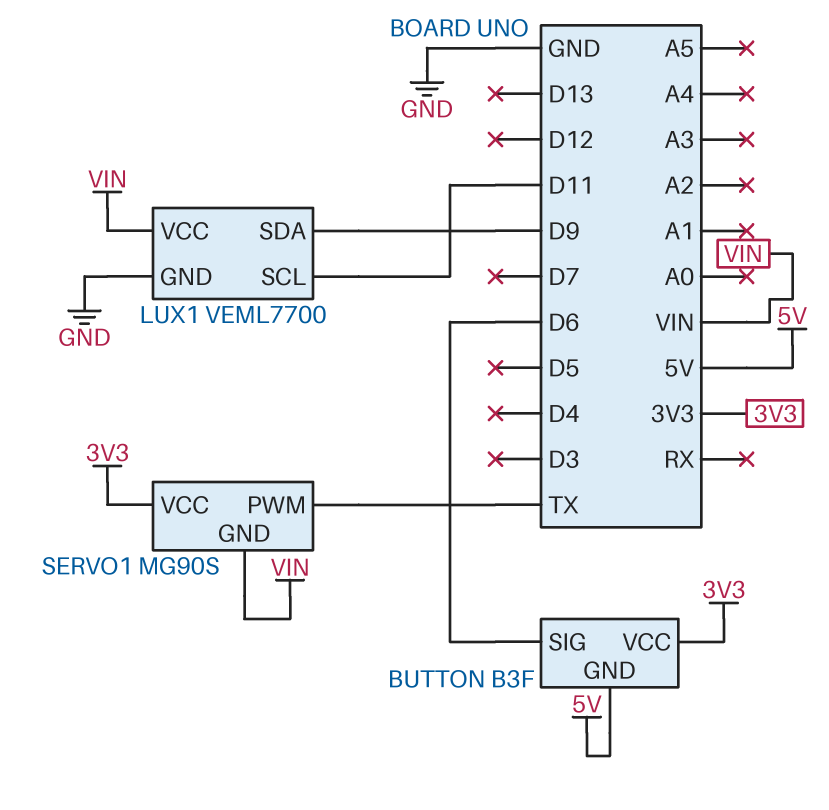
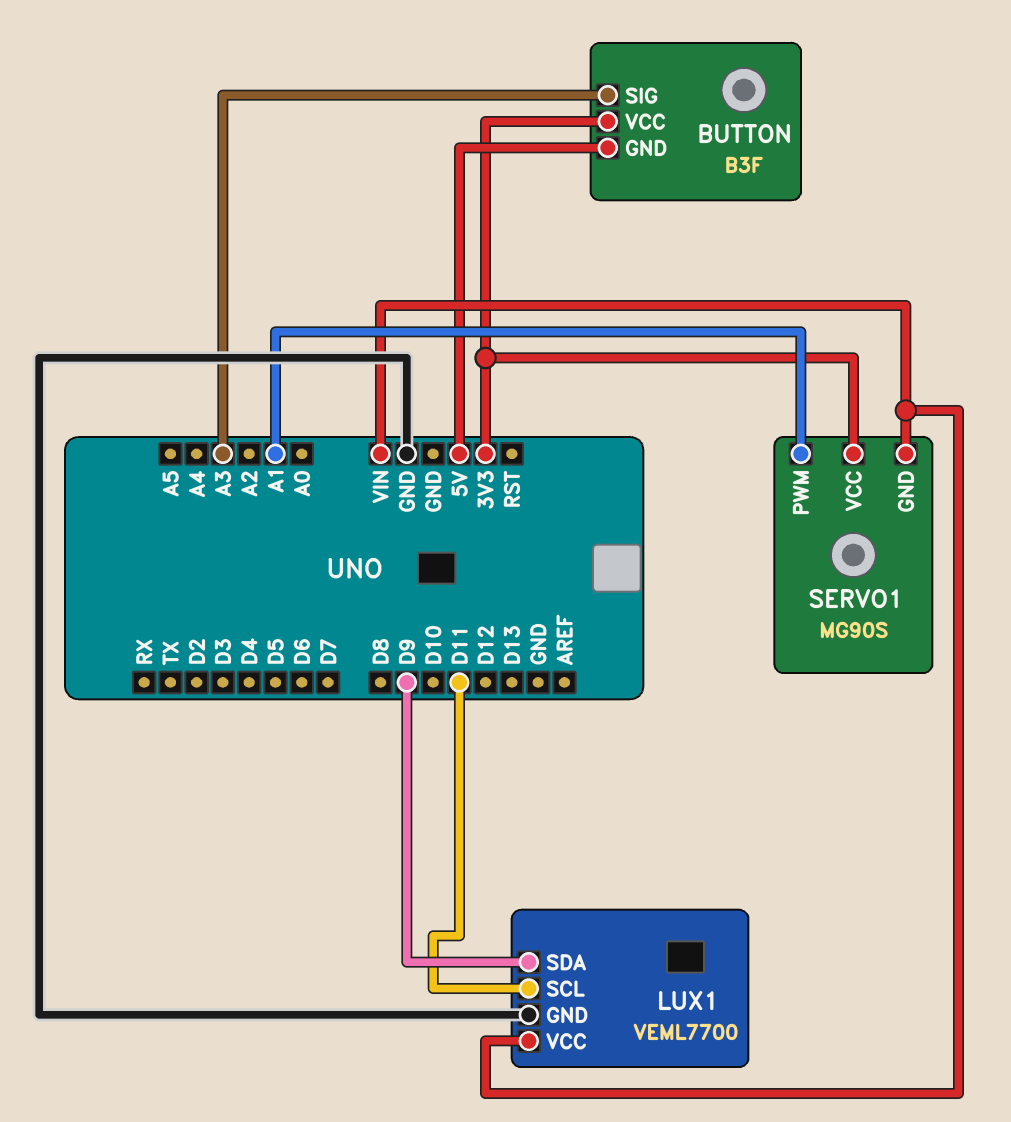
BUTTON pin SIG: D6 -> A3
SERVO1 pin PWM: TX -> A1

